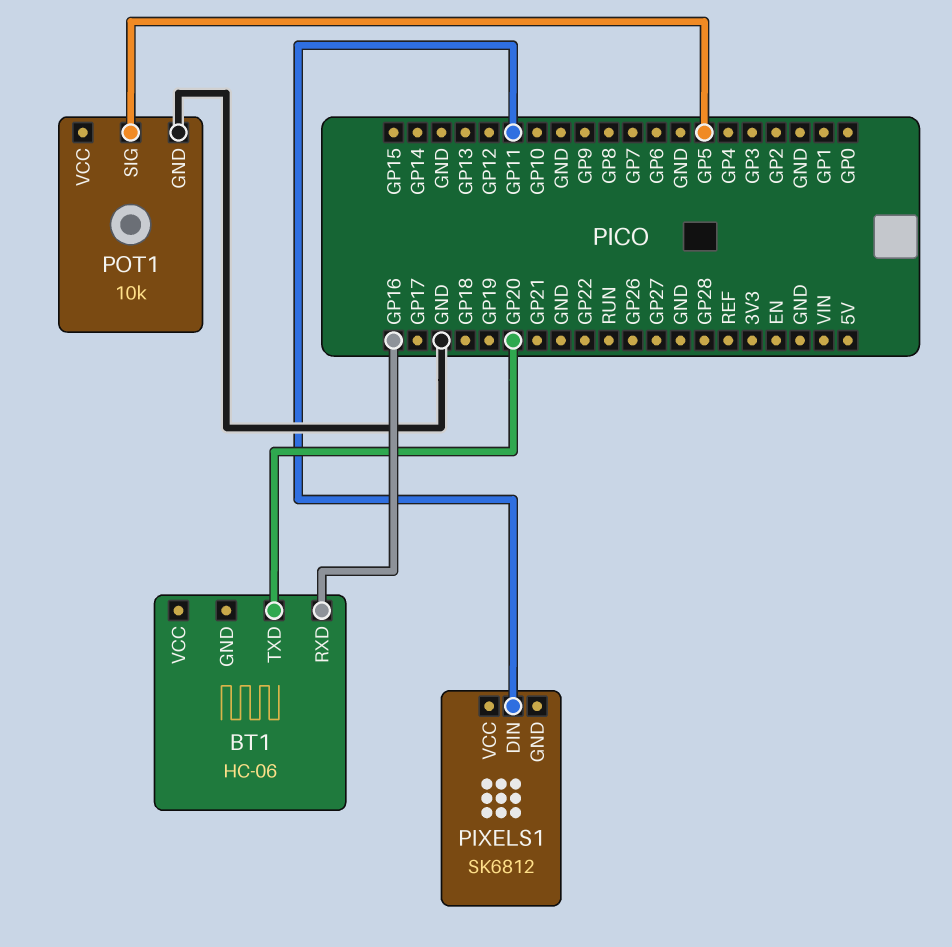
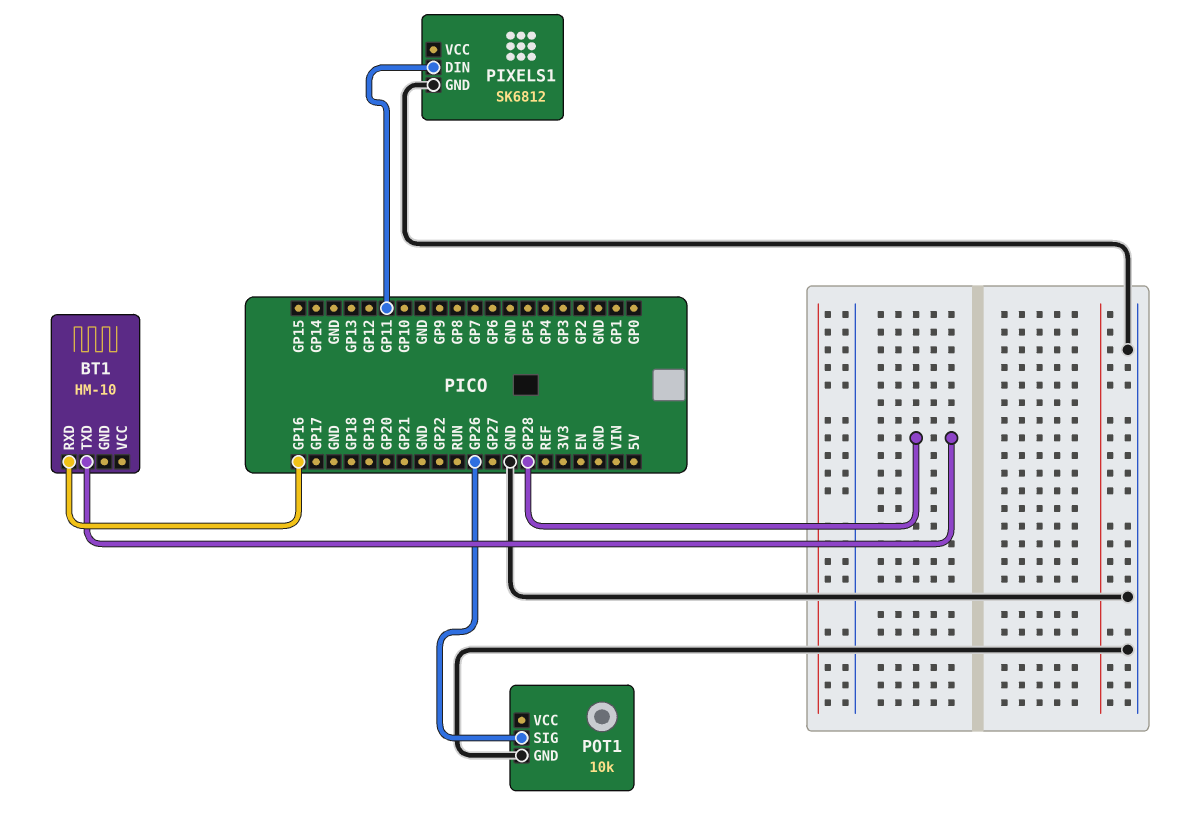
BT1: HC-06 -> HM-10
BT1 pin TXD: GP20 -> GP28
PIXELS1 pin GND: none -> GND
POT1 pin SIG: GP5 -> GP26

